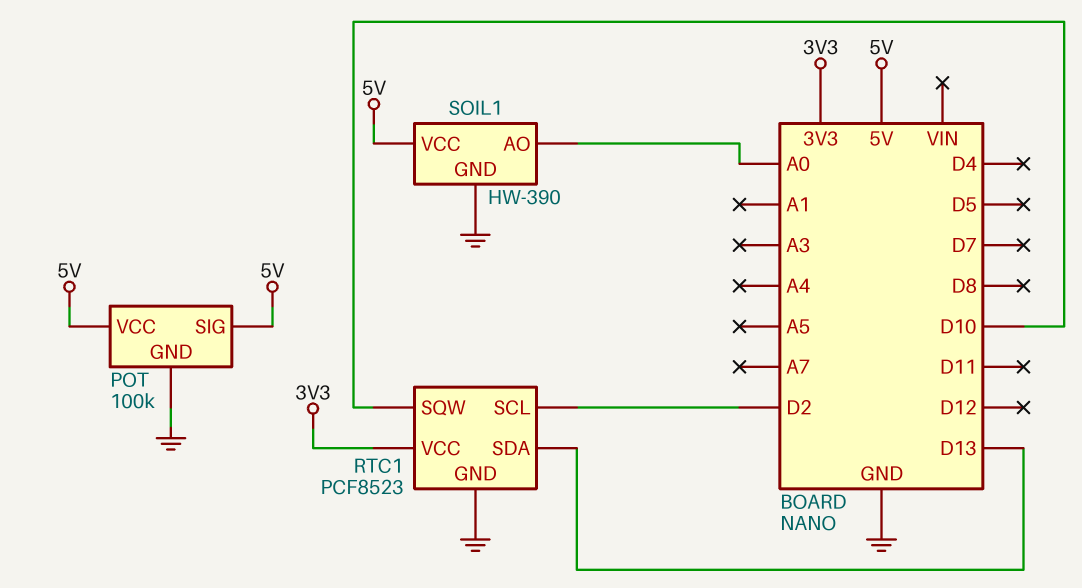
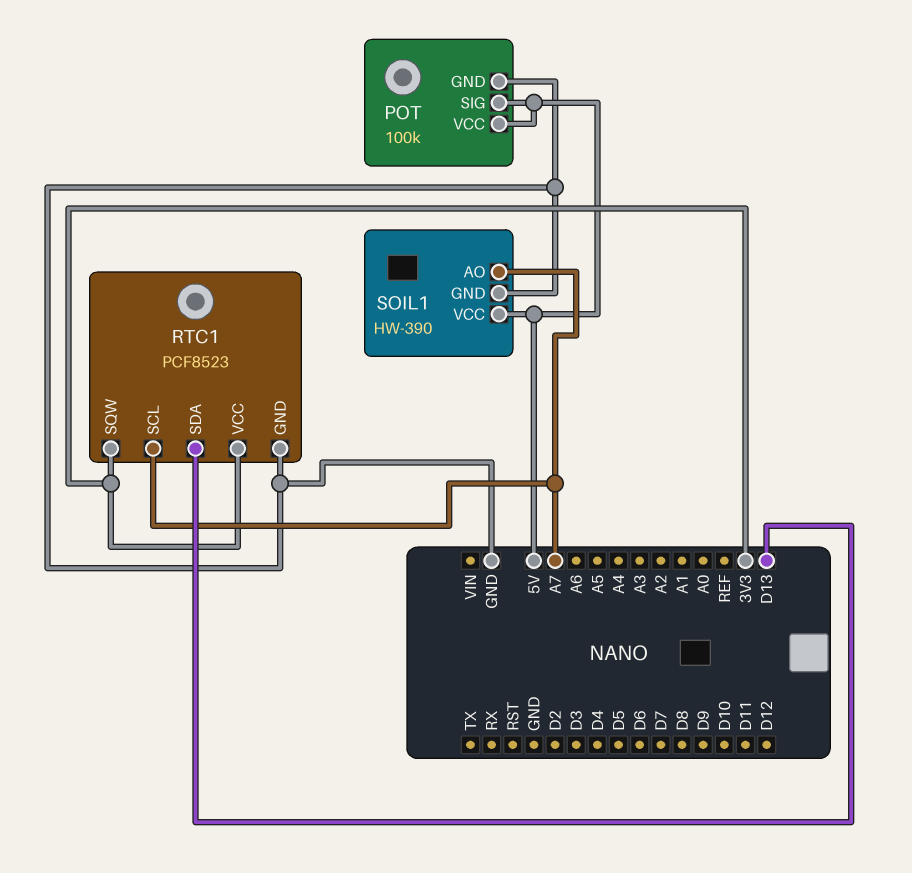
RTC1 pin SCL: D2 -> A7
RTC1 pin SQW: D10 -> 3V3
SOIL1 pin AO: A0 -> A7

